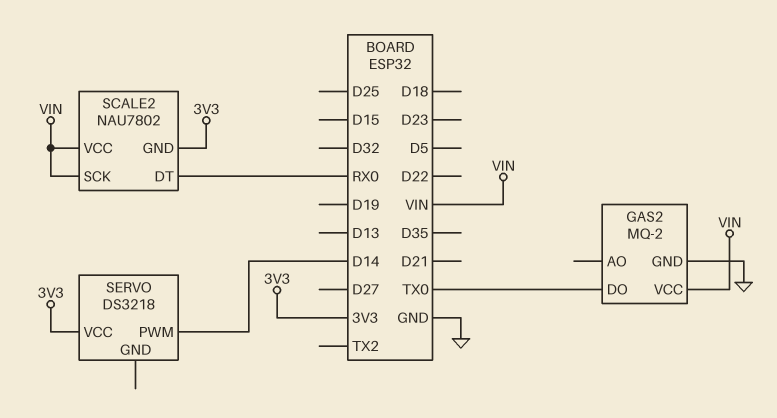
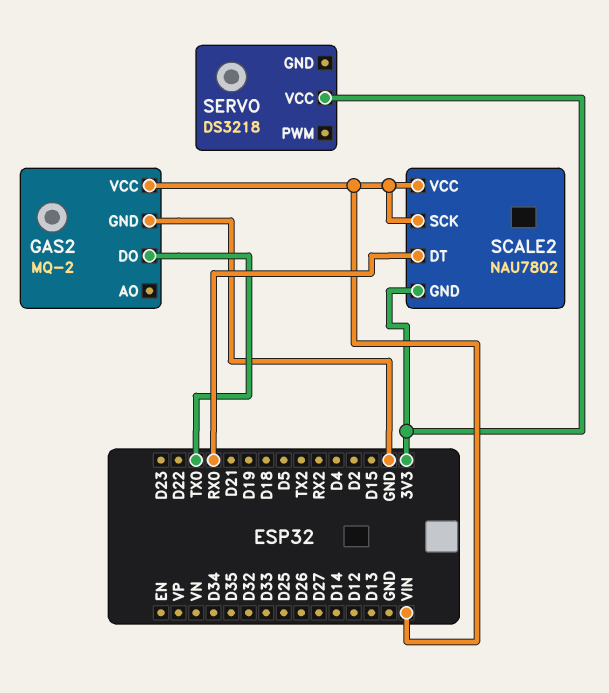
SERVO pin PWM: D14 -> none

